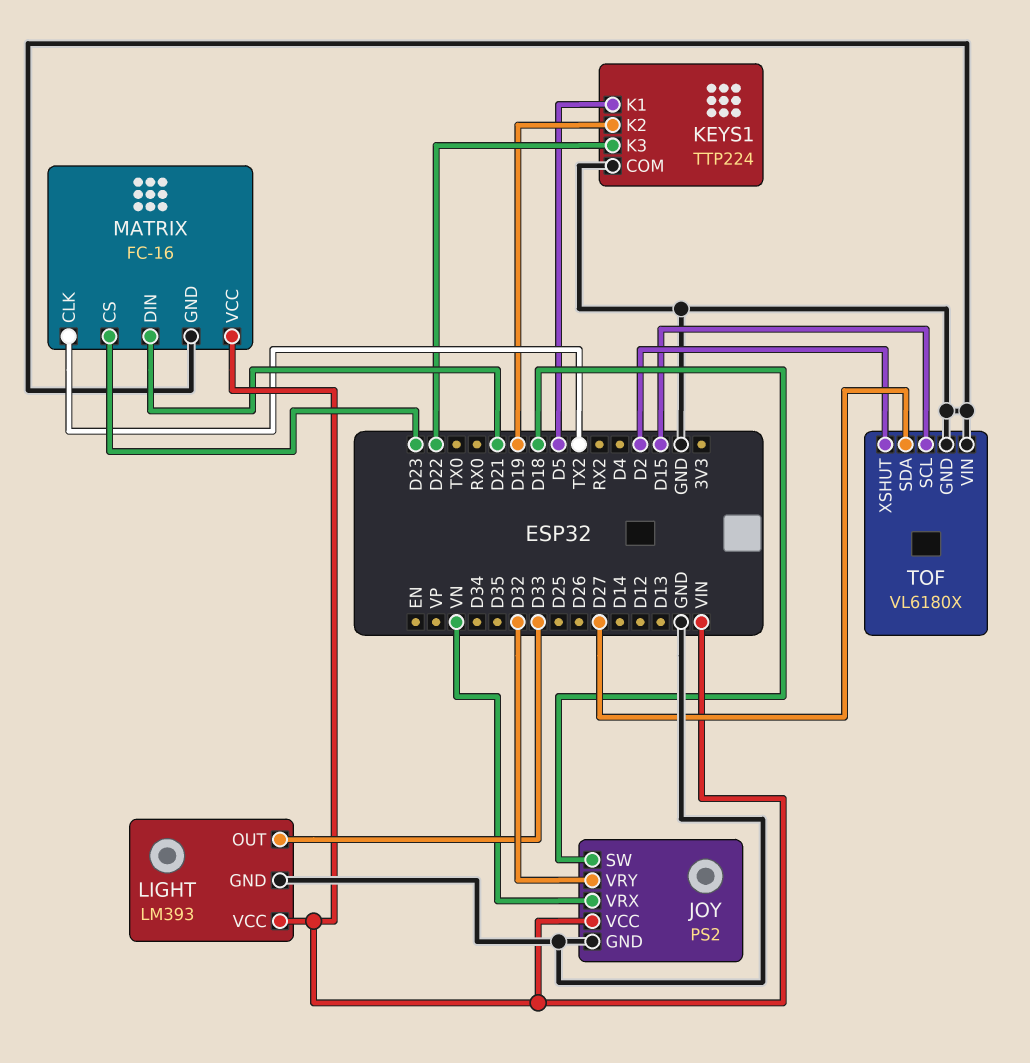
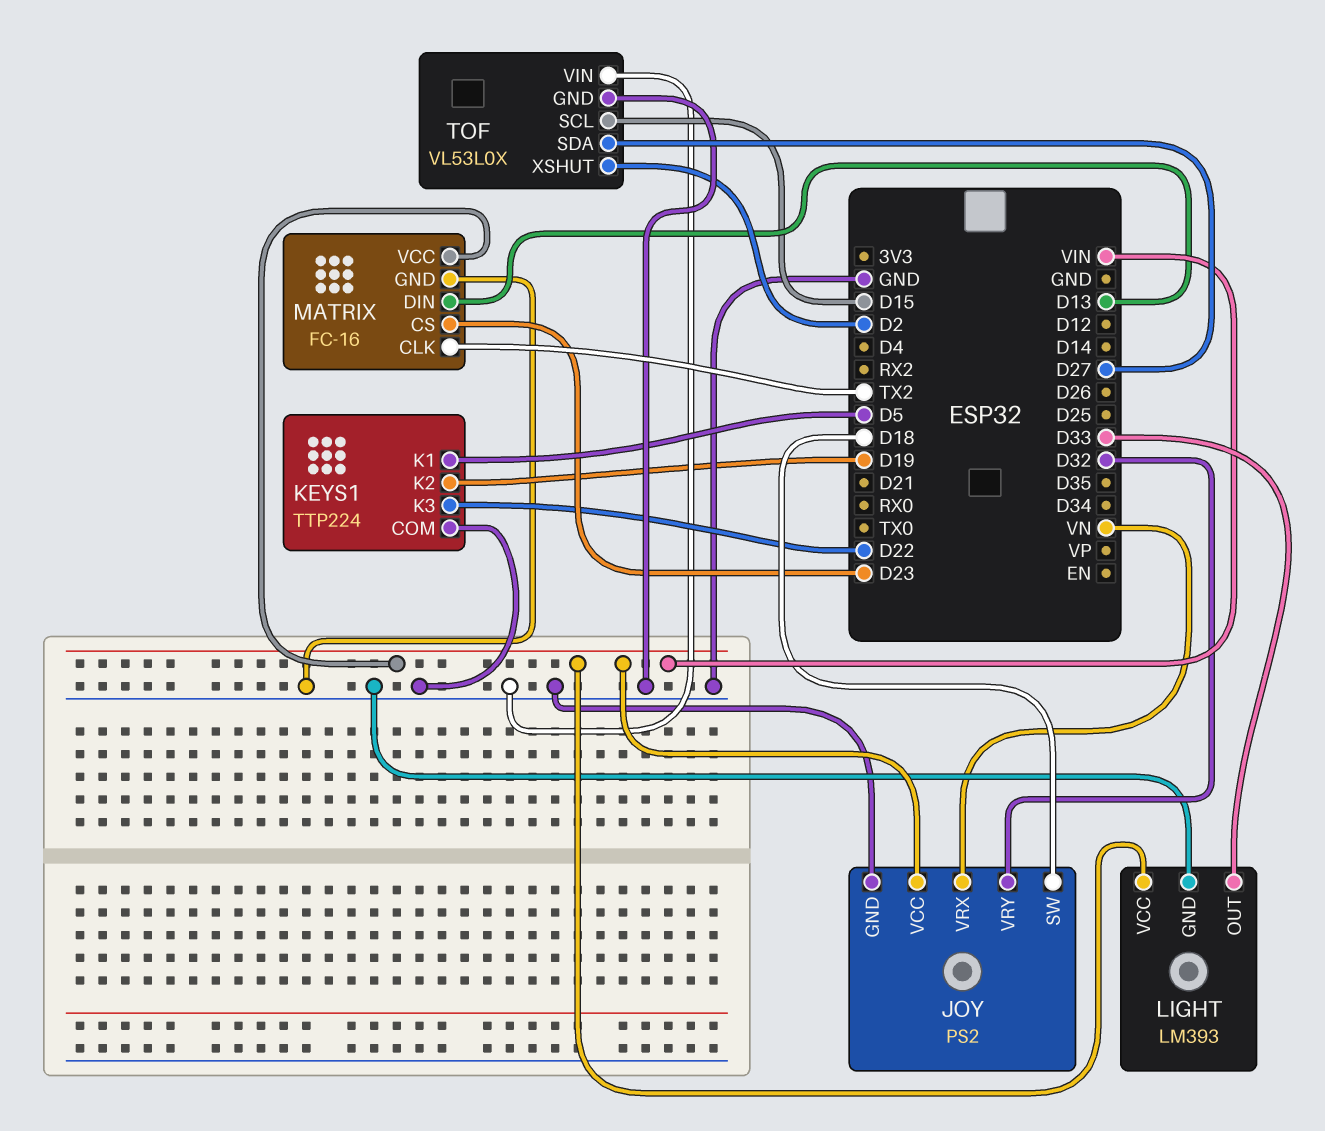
MATRIX pin DIN: D21 -> D13
TOF: VL6180X -> VL53L0X

